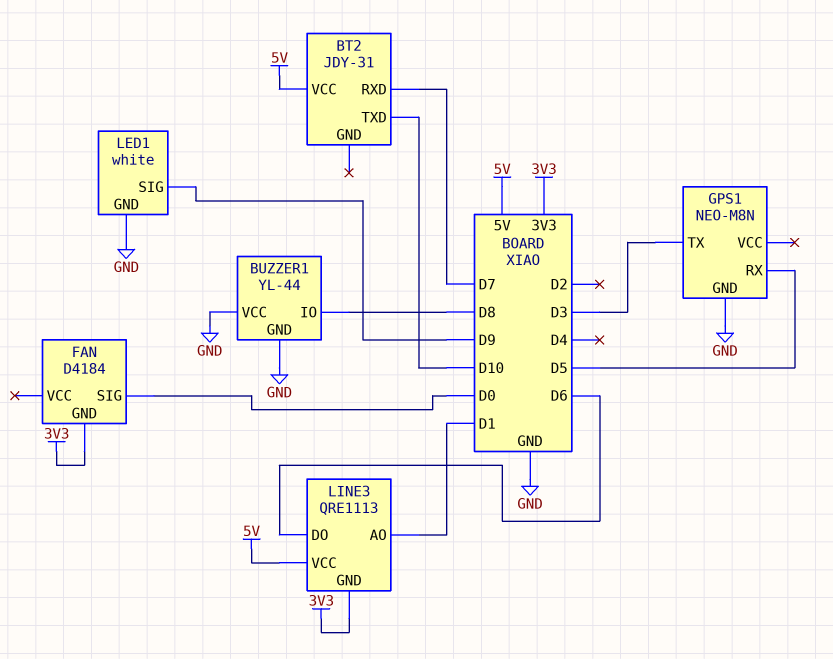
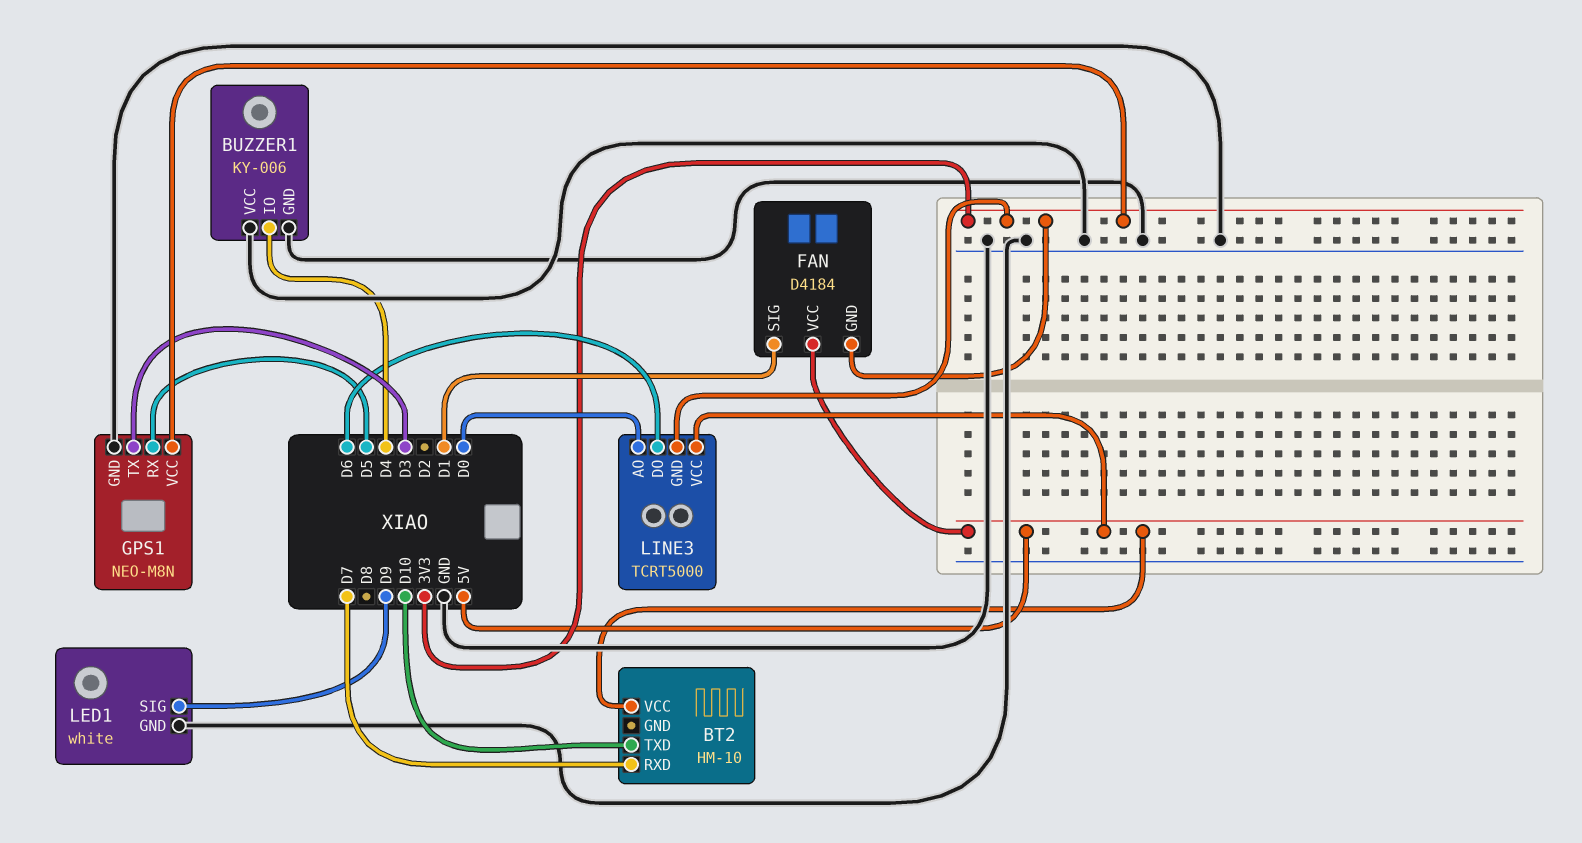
BT2: JDY-31 -> HM-10
BUZZER1: YL-44 -> KY-006
BUZZER1 pin IO: D8 -> D4
FAN pin SIG: D0 -> D1
FAN pin VCC: none -> 5V
GPS1 pin VCC: none -> 3V3
LINE3: QRE1113 -> TCRT5000
LINE3 pin AO: D1 -> D0

